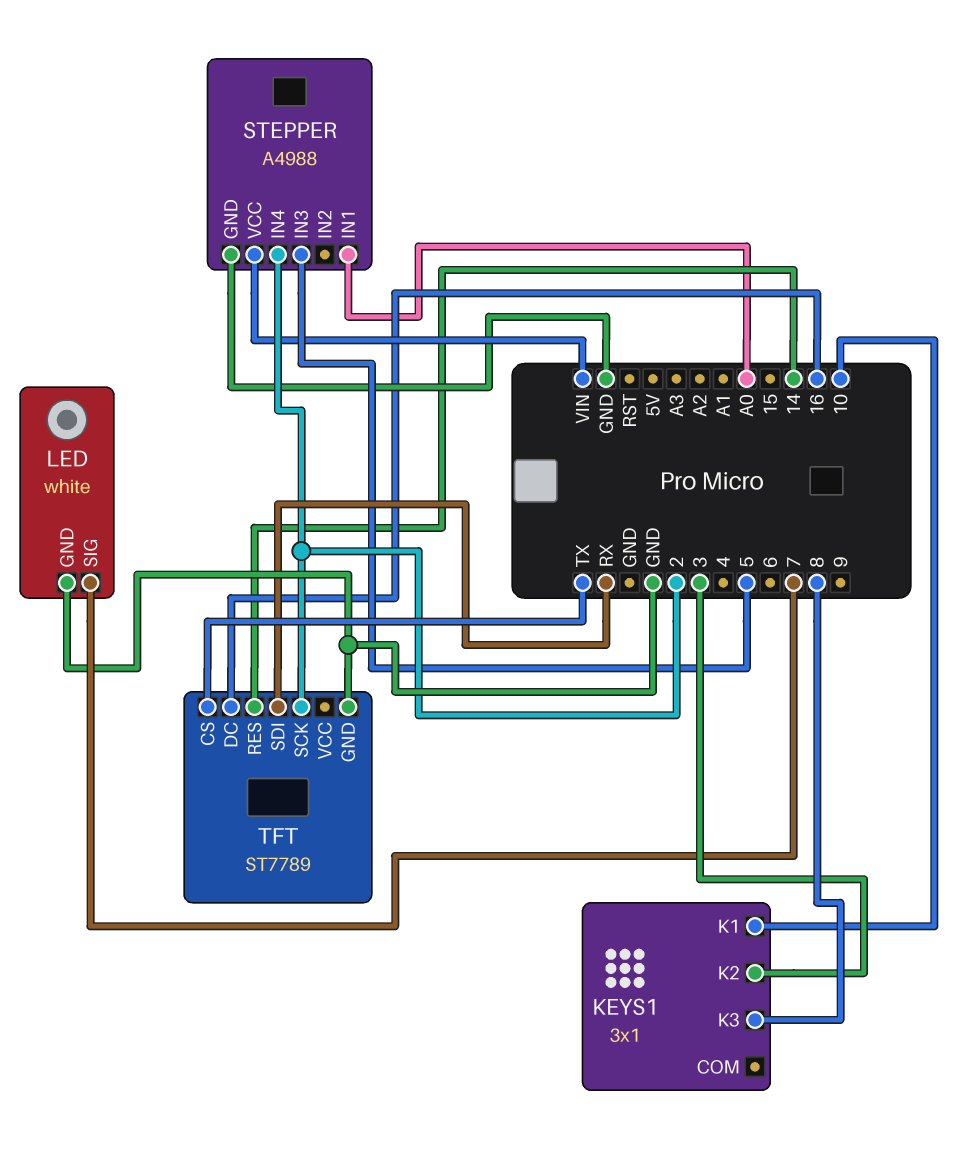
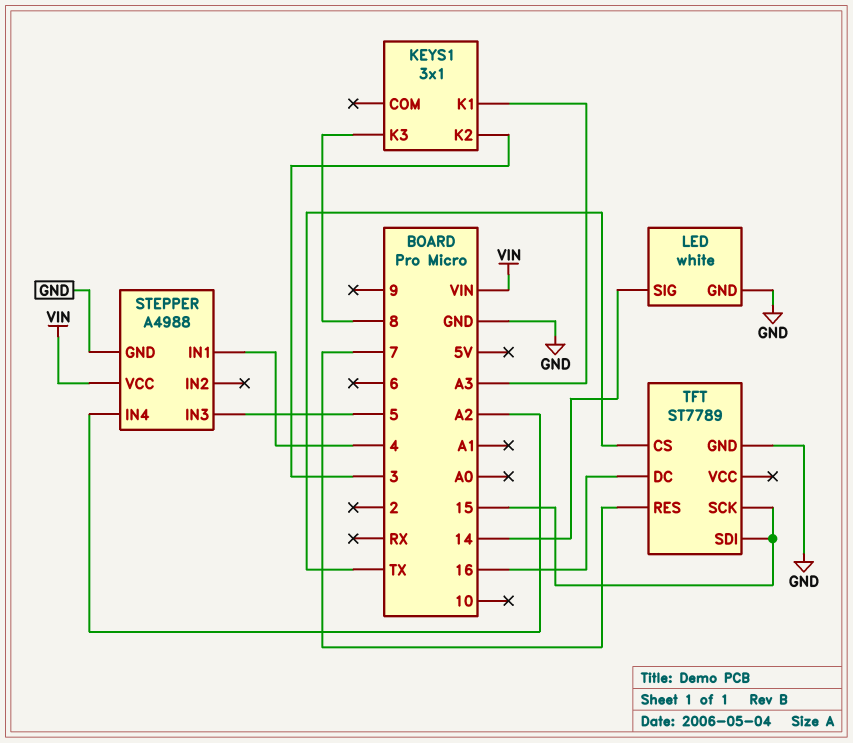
KEYS1 pin K1: 10 -> A3
LED pin SIG: 7 -> 14
STEPPER pin IN1: A0 -> 4
STEPPER pin IN4: 2 -> A2
TFT pin RES: 14 -> 7
TFT pin SCK: 2 -> 15
TFT pin SDI: RX -> 15

